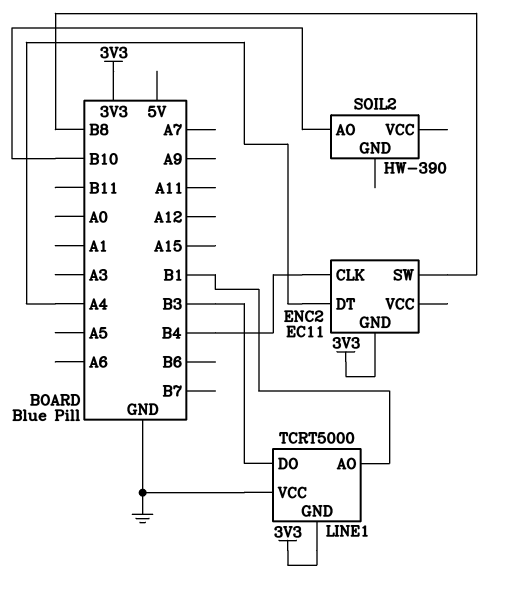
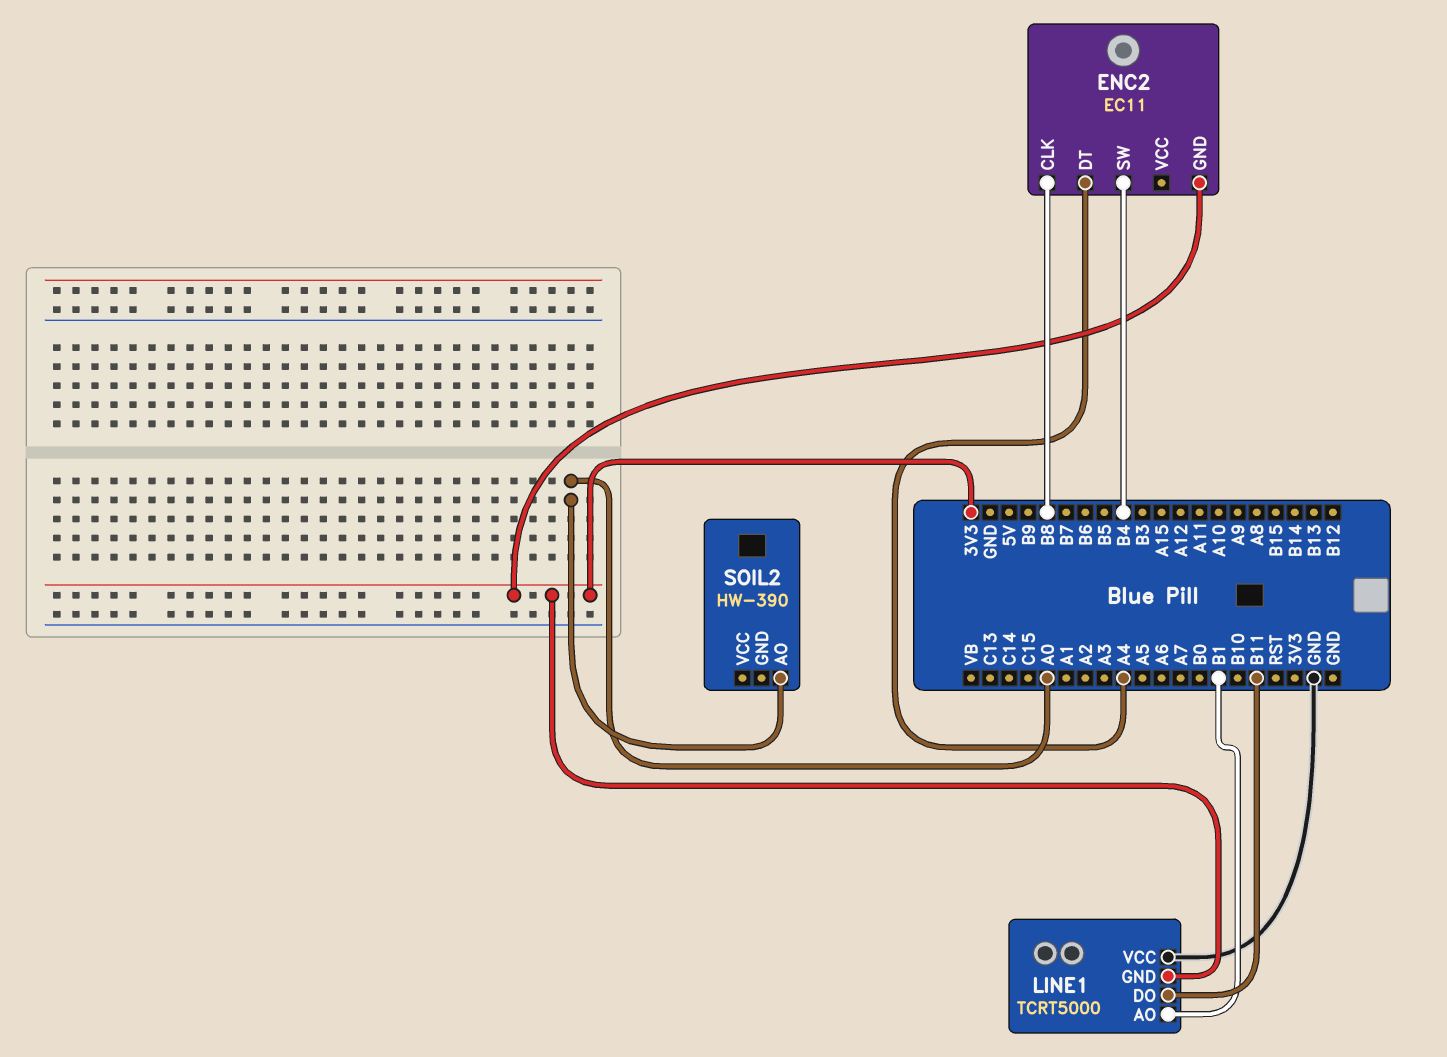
ENC2 pin CLK: B4 -> B8
ENC2 pin SW: B8 -> B4
LINE1 pin DO: B3 -> B11
SOIL2 pin AO: B10 -> A0

